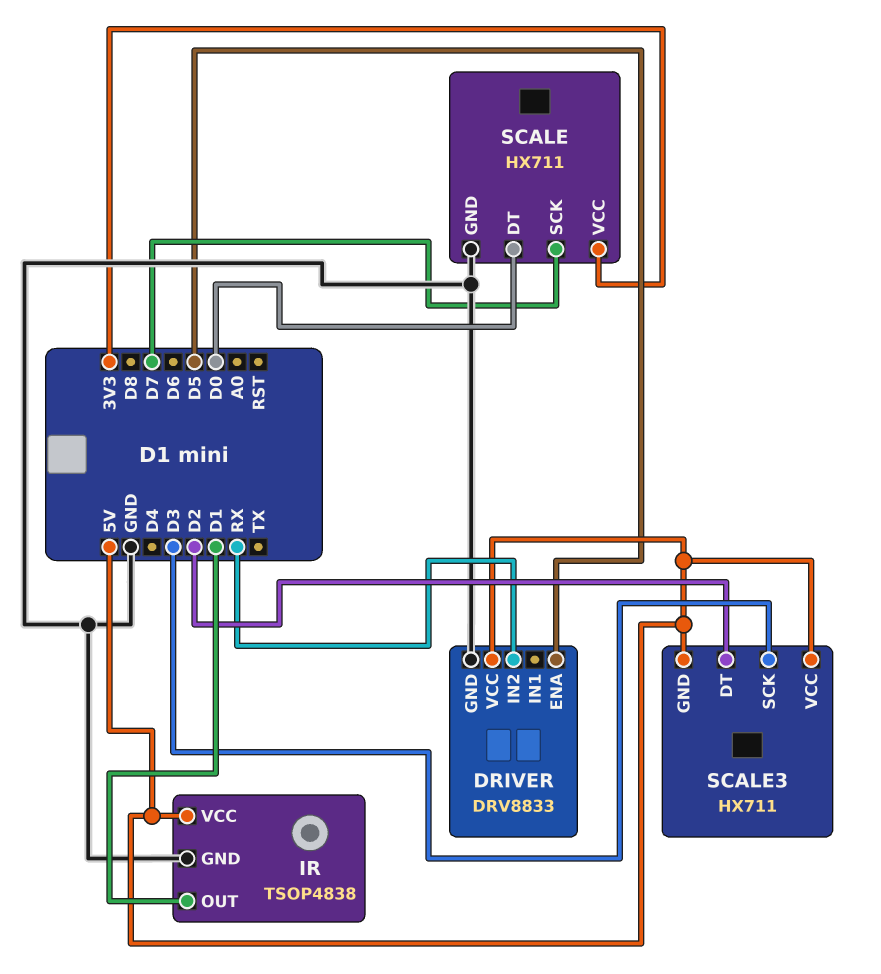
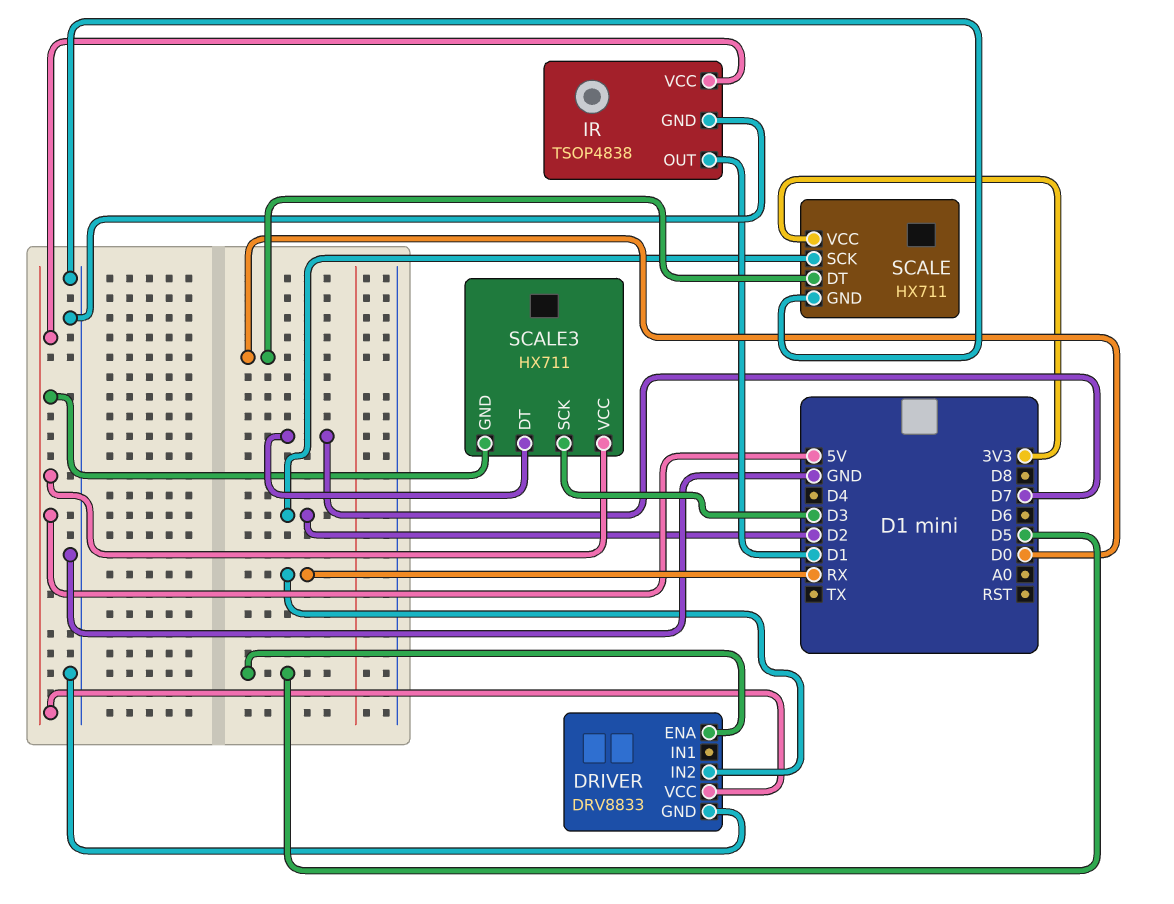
SCALE pin SCK: D7 -> D2
SCALE3 pin DT: D2 -> D7

